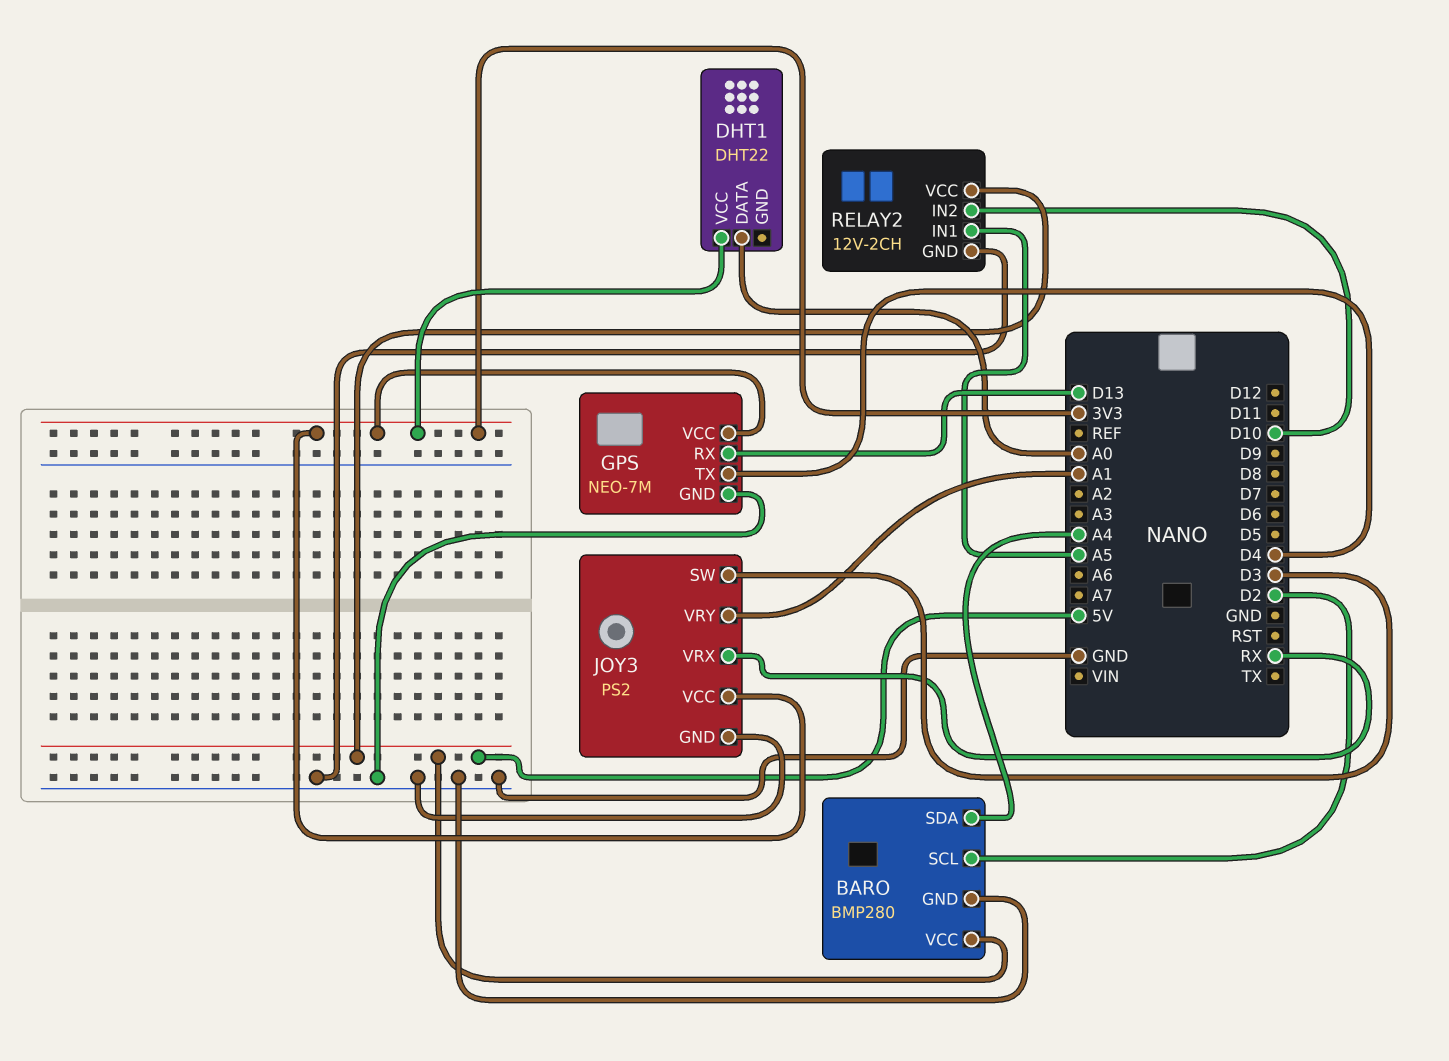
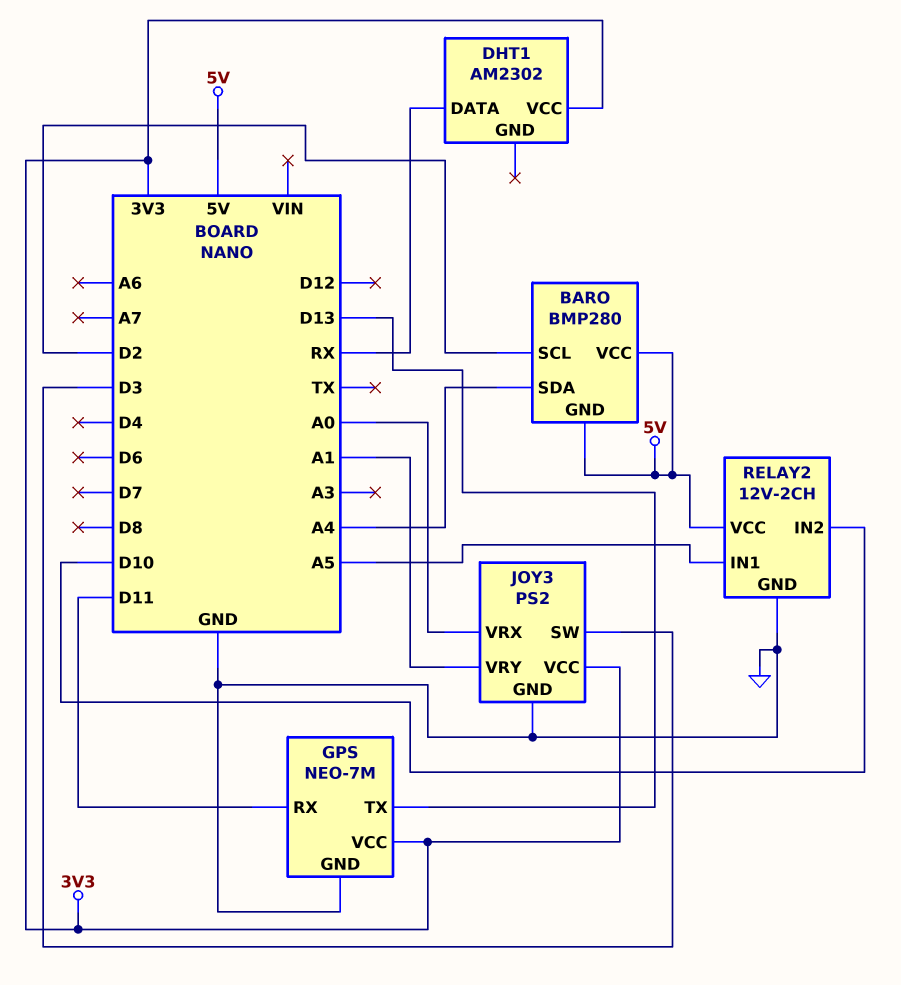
BARO pin GND: GND -> 5V
DHT1: DHT22 -> AM2302
DHT1 pin DATA: A0 -> RX
GPS pin RX: D13 -> D11
GPS pin TX: D4 -> D13
JOY3 pin VRX: RX -> A0

